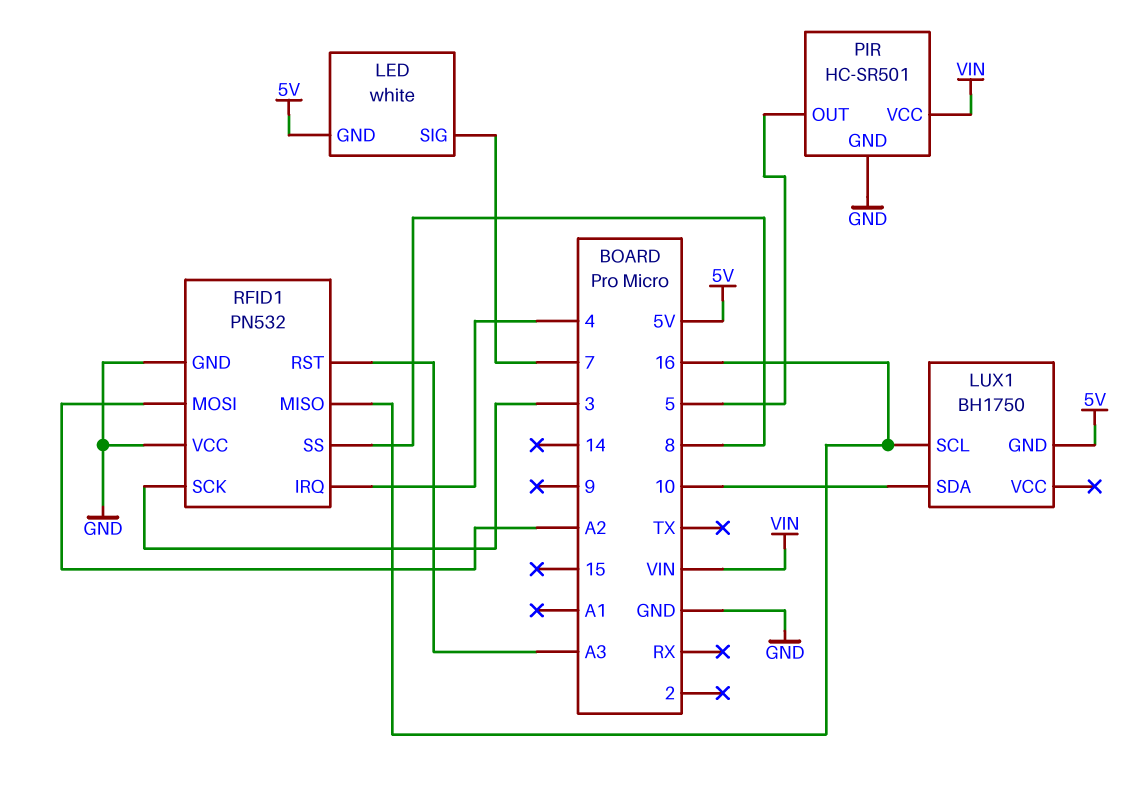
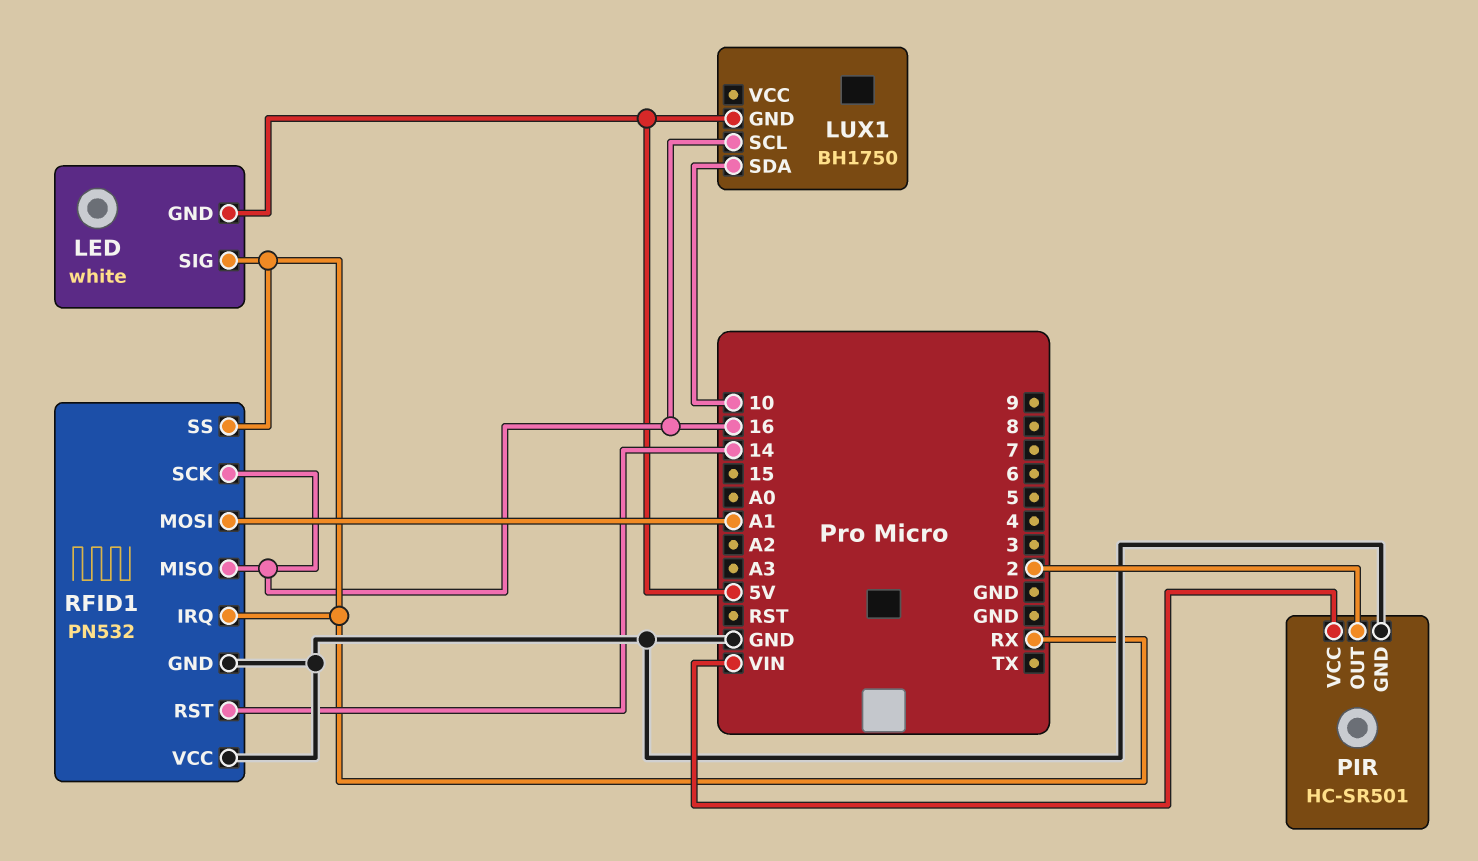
LED pin SIG: 7 -> RX
PIR pin OUT: 5 -> 2
RFID1 pin IRQ: 4 -> RX
RFID1 pin MOSI: A2 -> A1
RFID1 pin RST: A3 -> 14
RFID1 pin SCK: 3 -> 16
RFID1 pin SS: 8 -> RX

